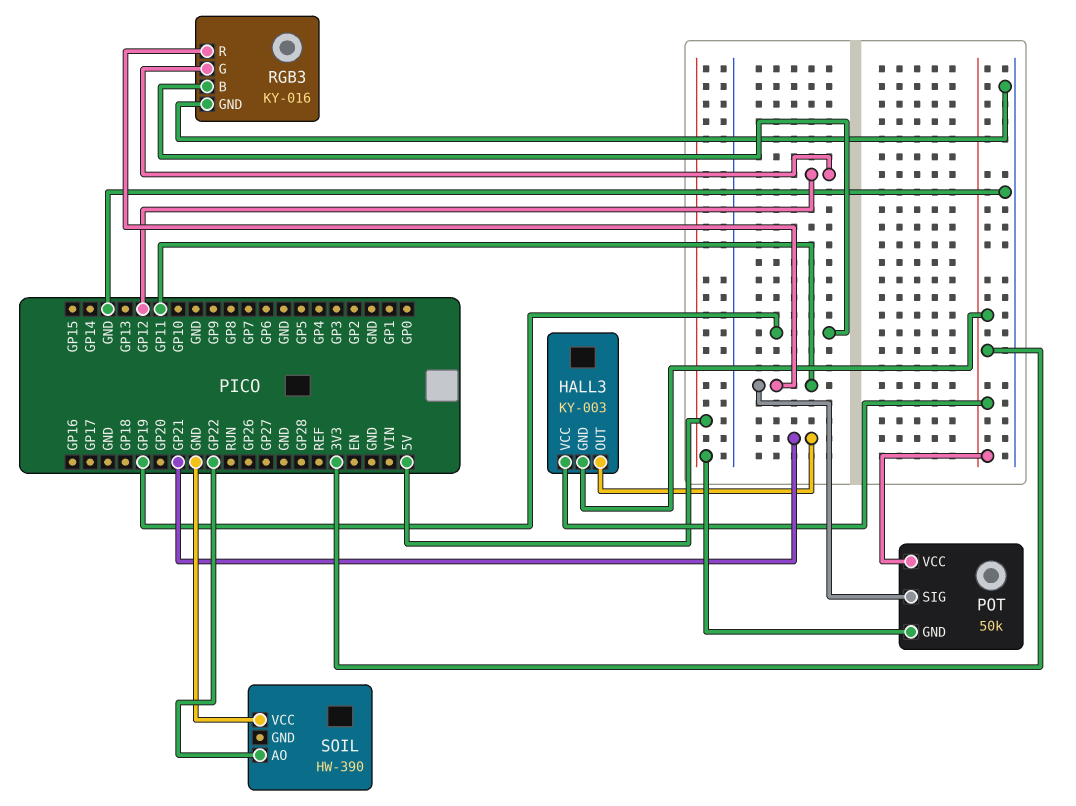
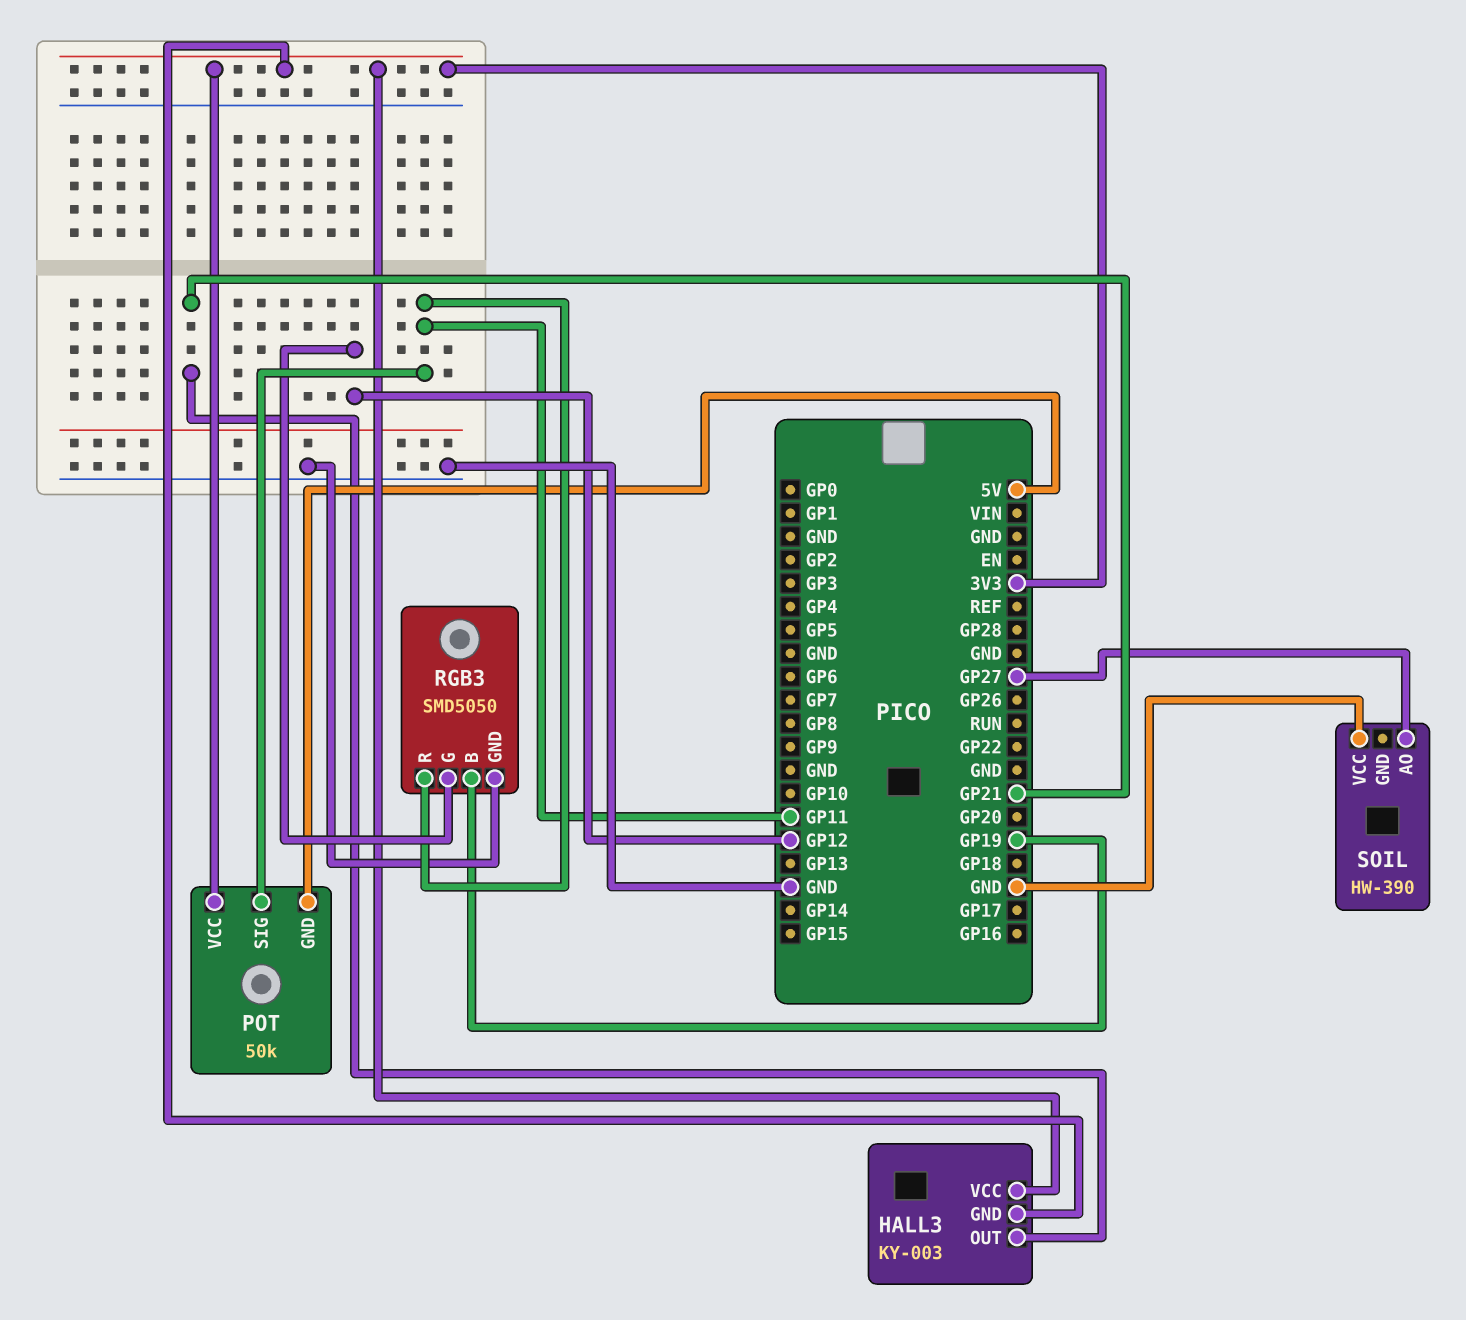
RGB3: KY-016 -> SMD5050
SOIL pin AO: GP22 -> GP27

